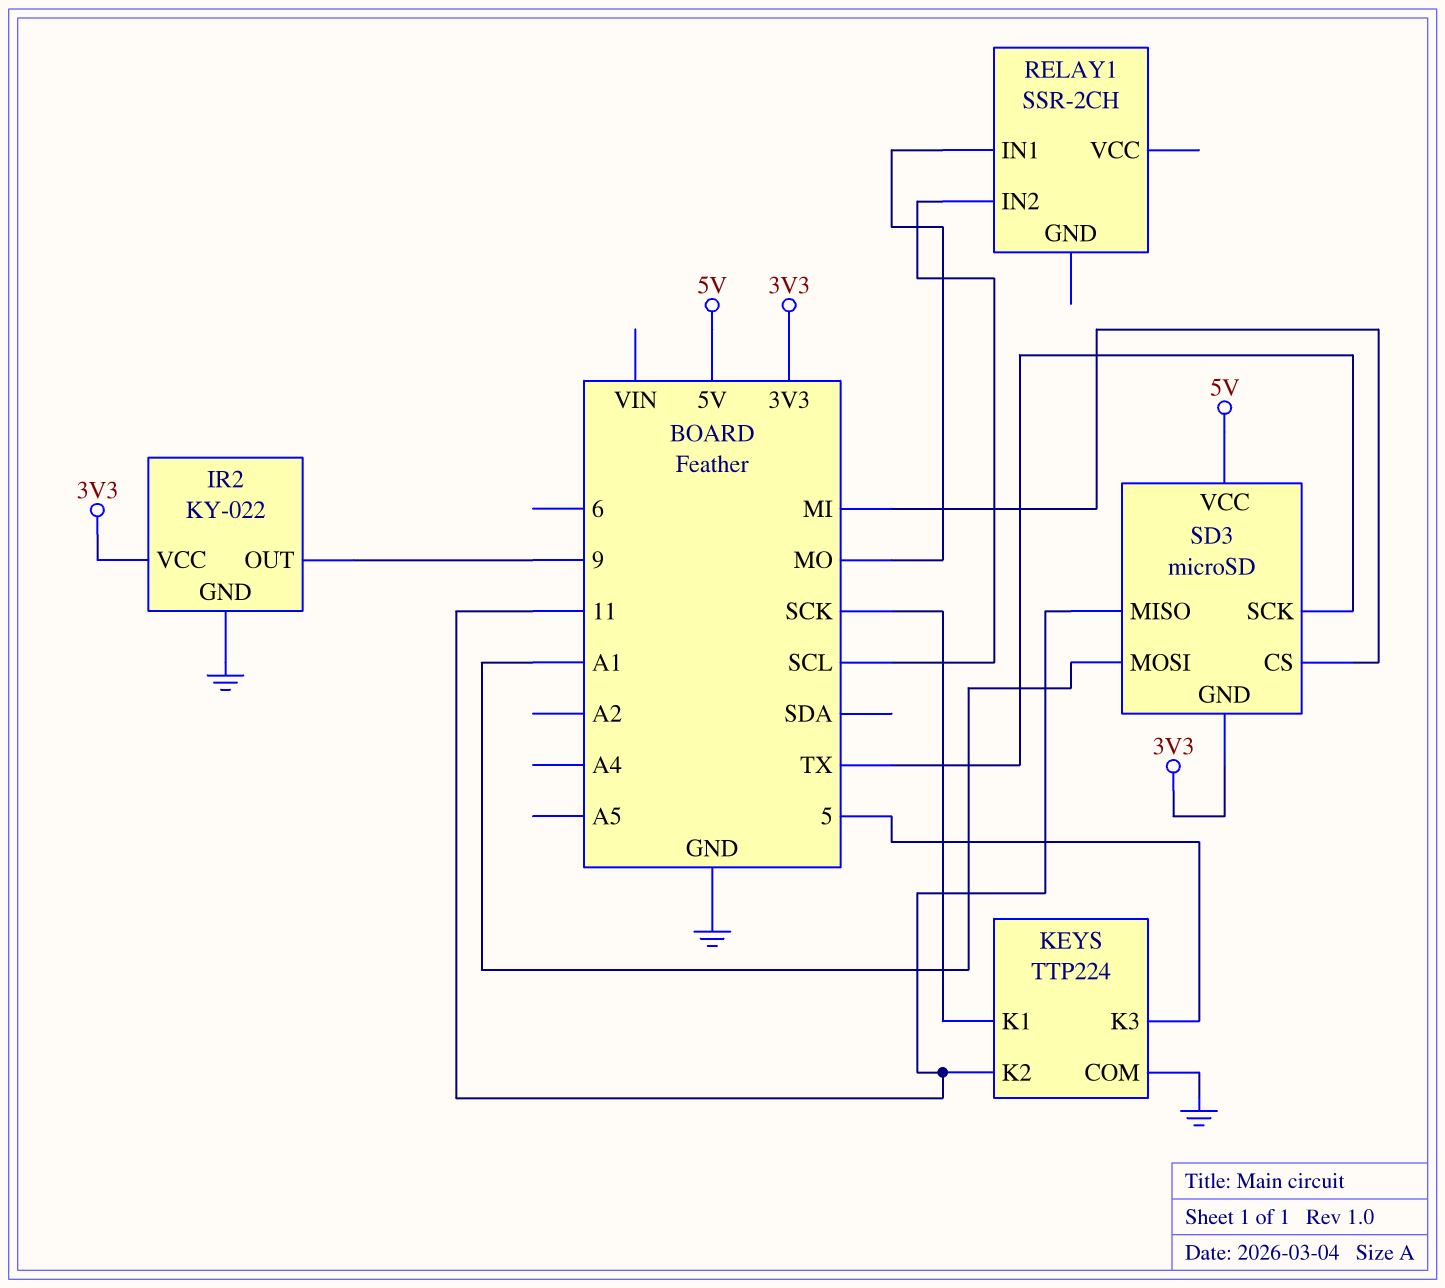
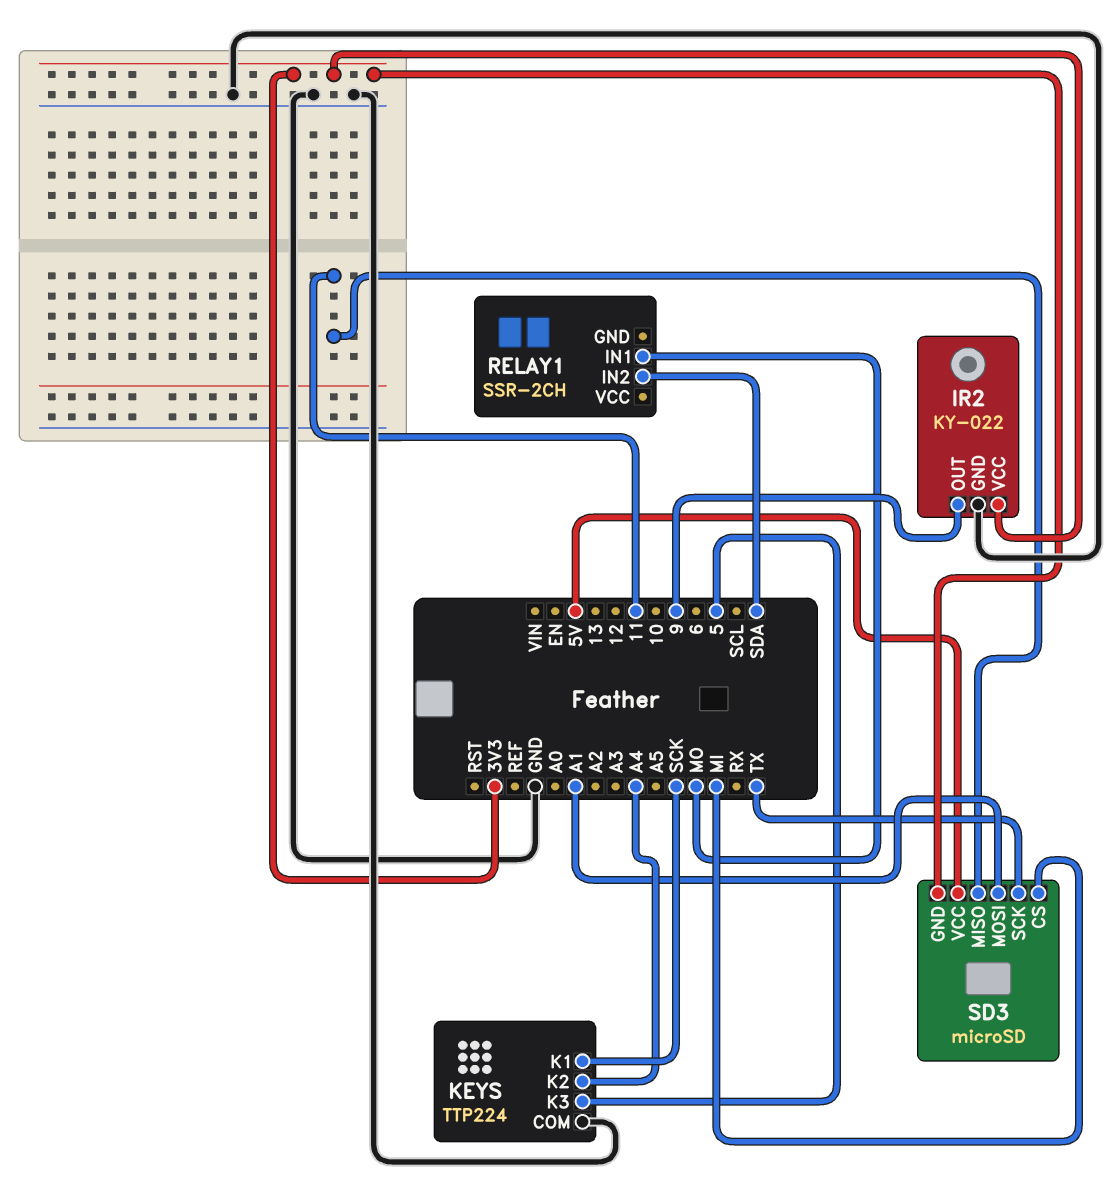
KEYS pin K2: 11 -> A4
RELAY1 pin IN2: SCL -> SDA

